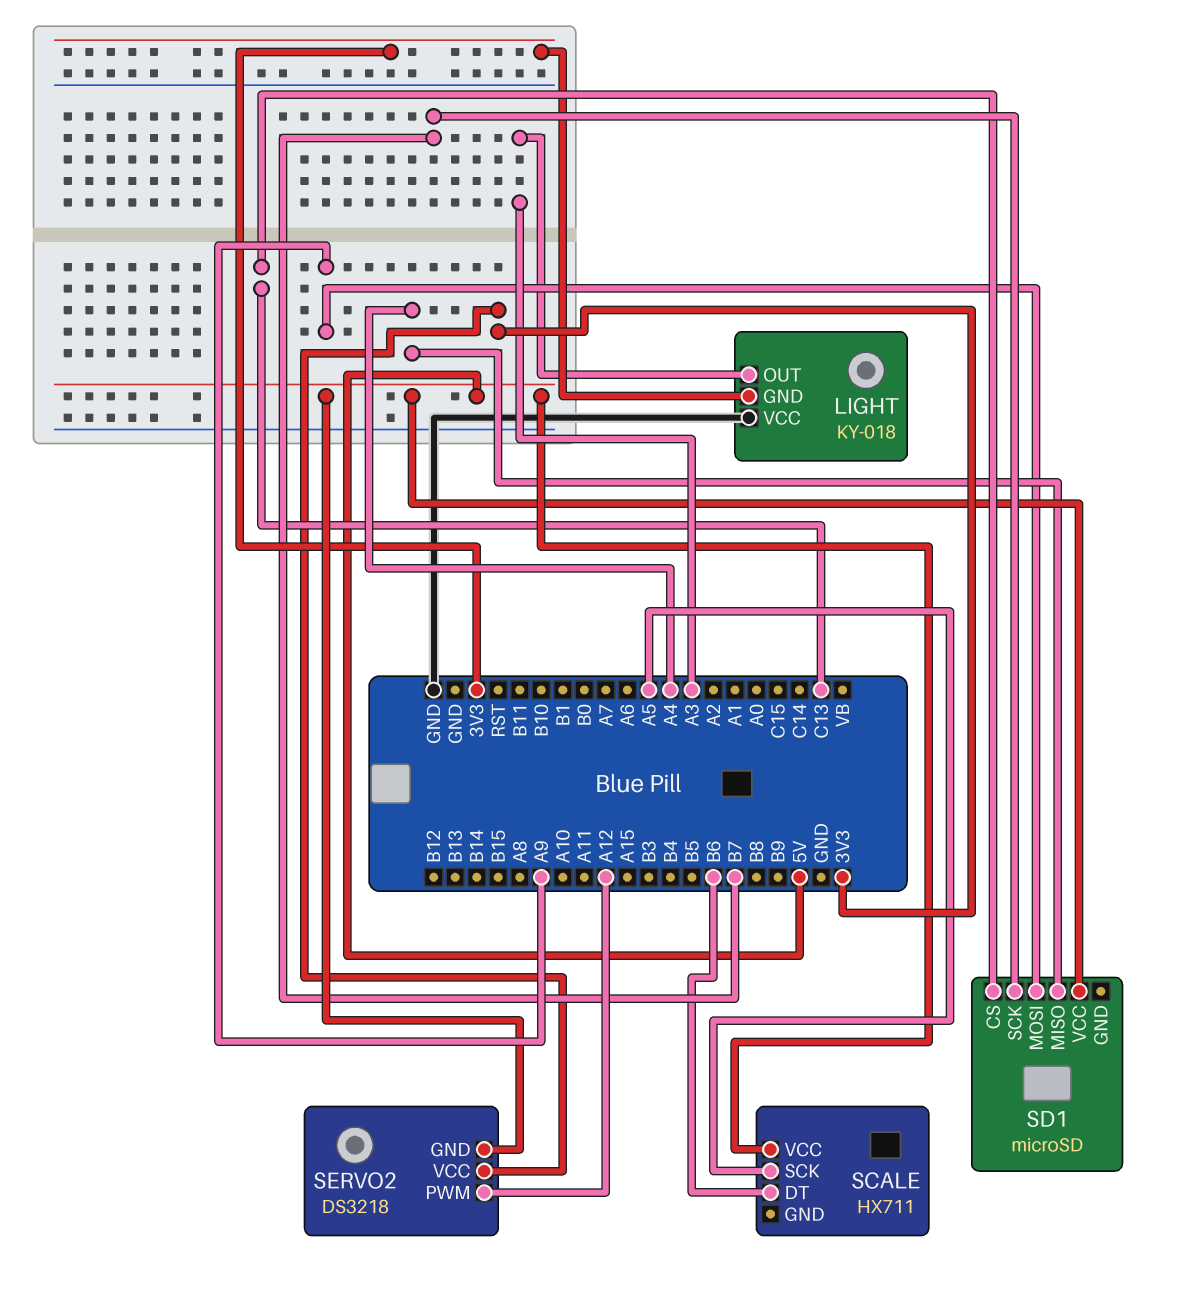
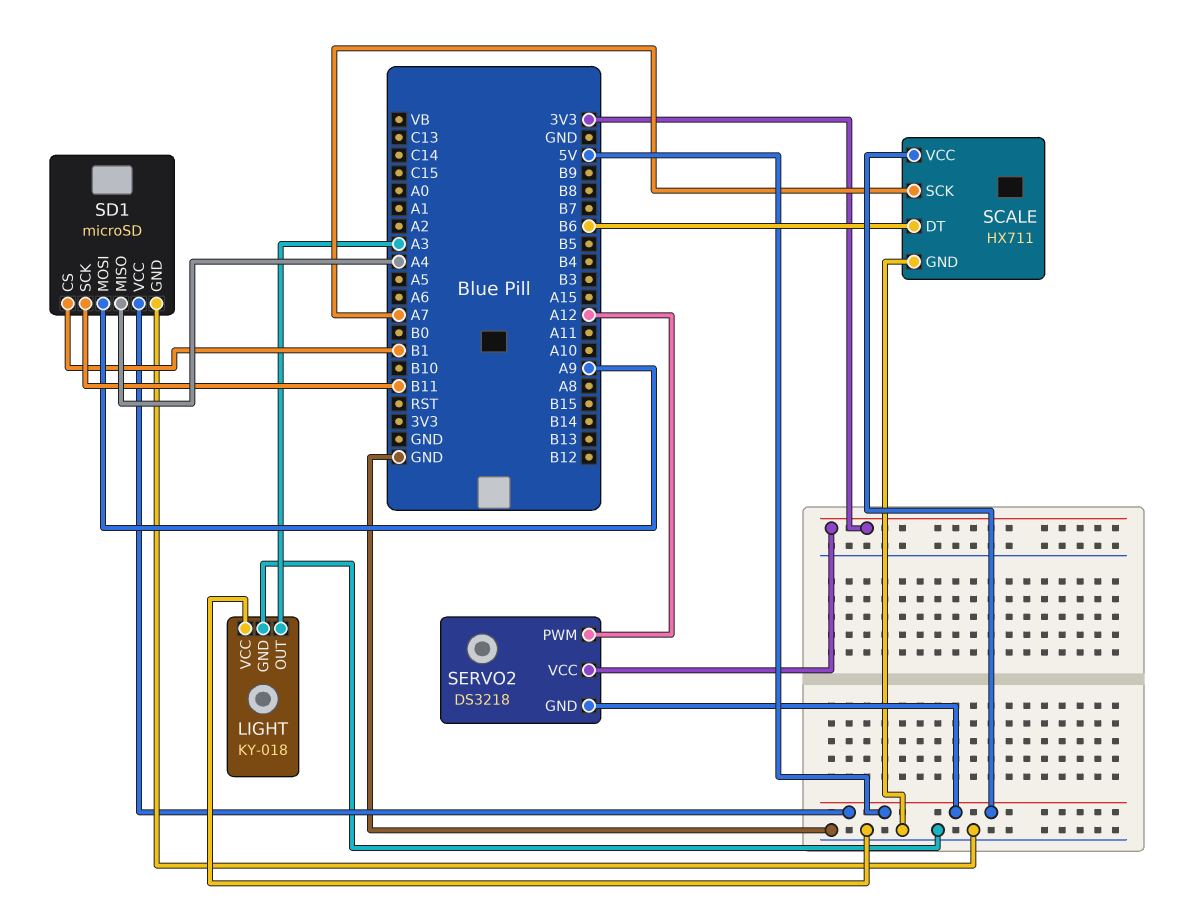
LIGHT pin GND: 3V3 -> GND
SCALE pin GND: none -> GND
SCALE pin SCK: A5 -> A7
SD1 pin CS: C13 -> B1
SD1 pin GND: none -> GND
SD1 pin SCK: B7 -> B11

